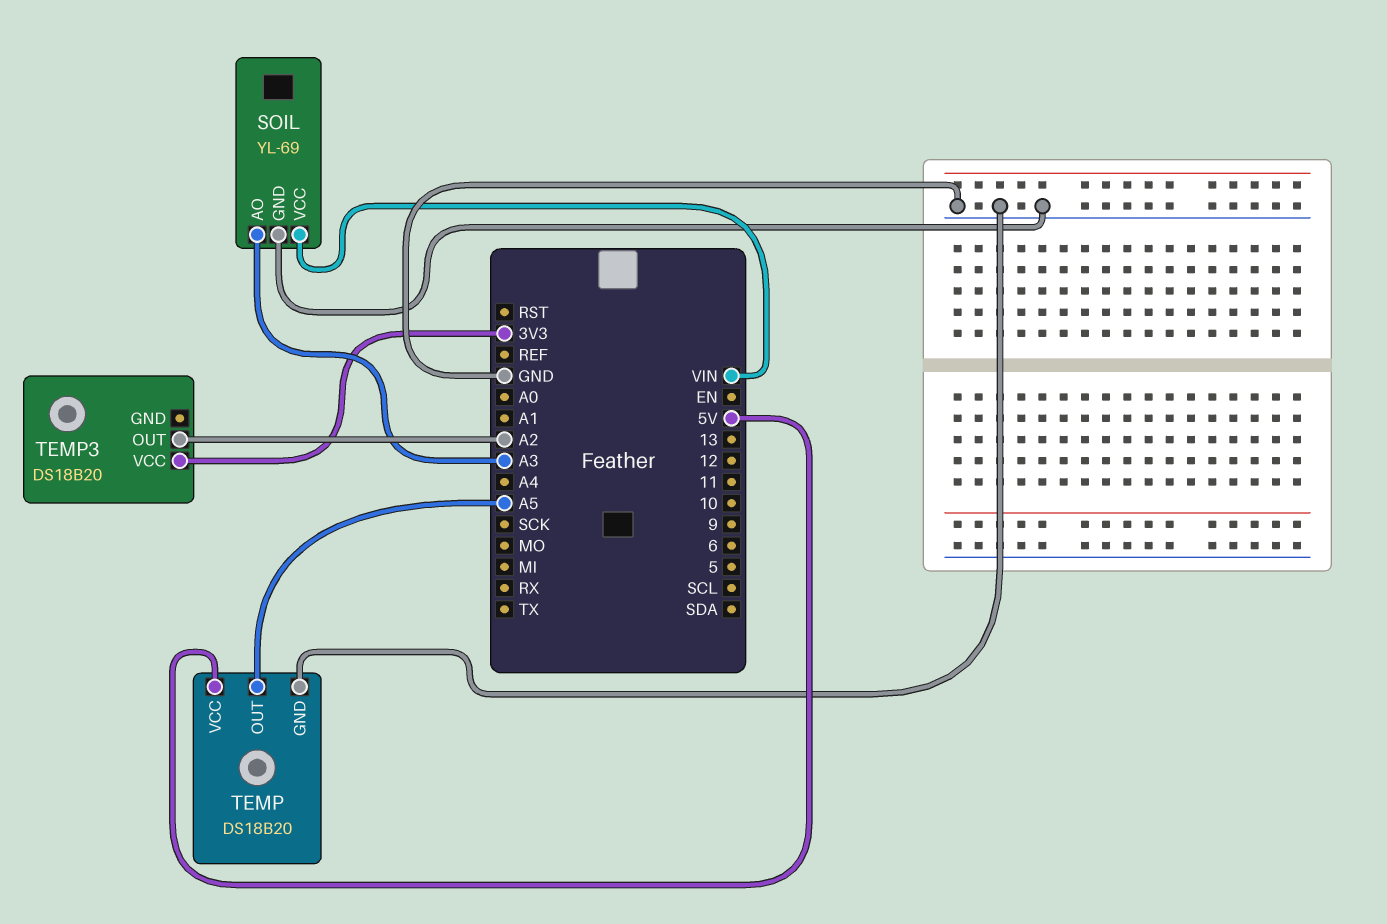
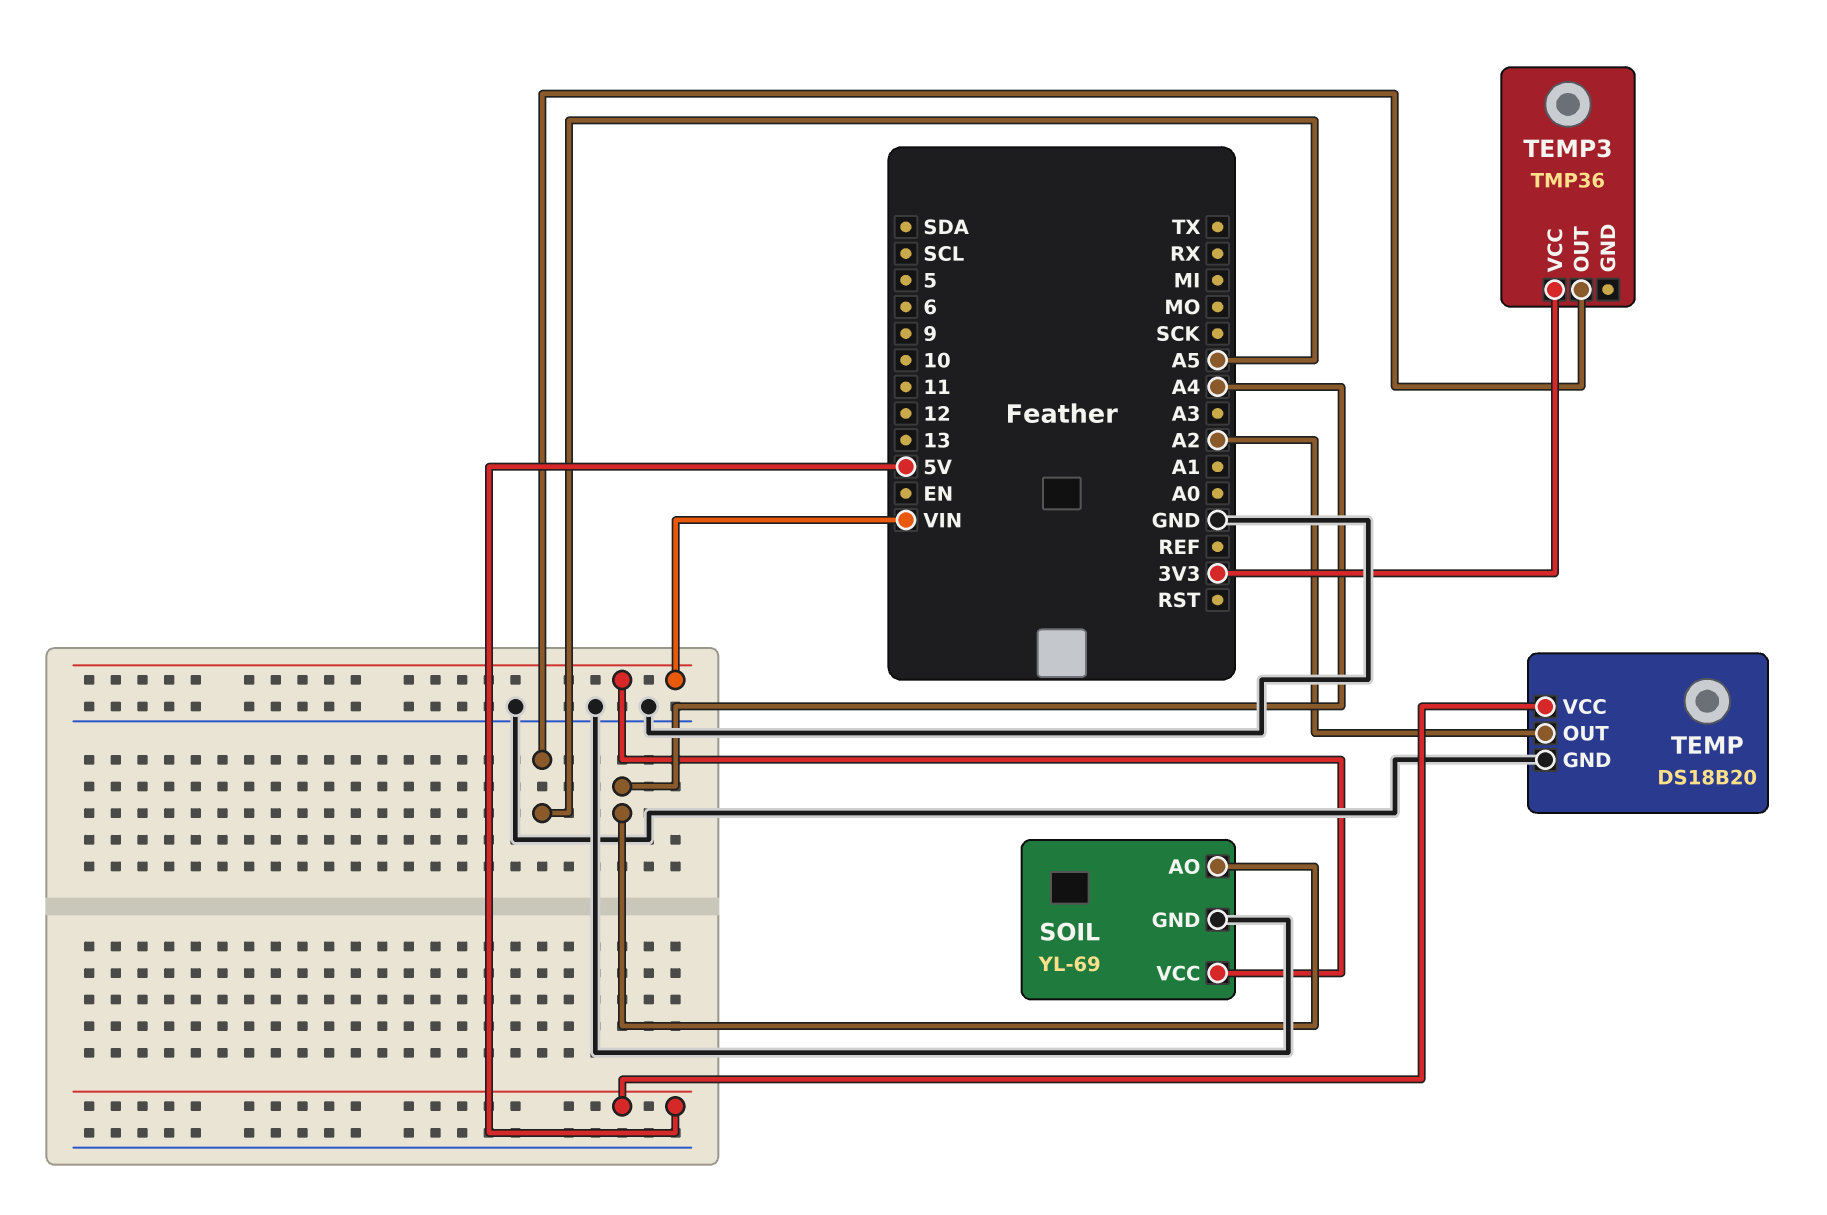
SOIL pin AO: A3 -> A4
TEMP pin OUT: A5 -> A2
TEMP3: DS18B20 -> TMP36
TEMP3 pin OUT: A2 -> A5

